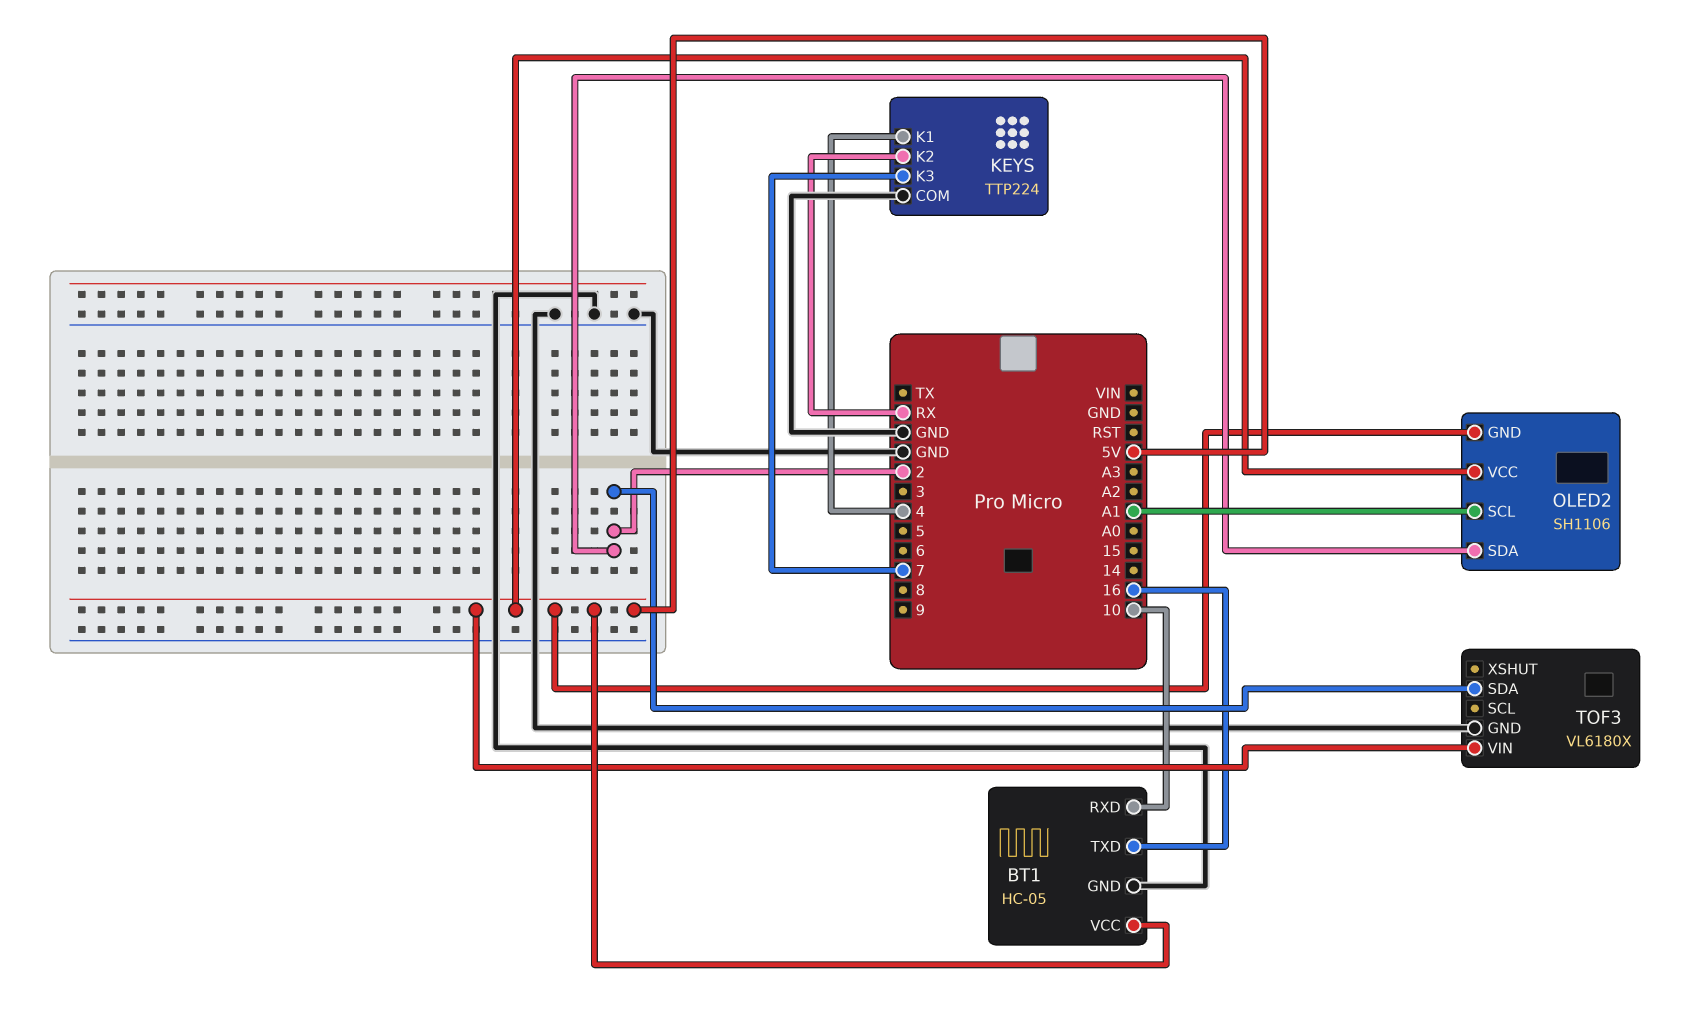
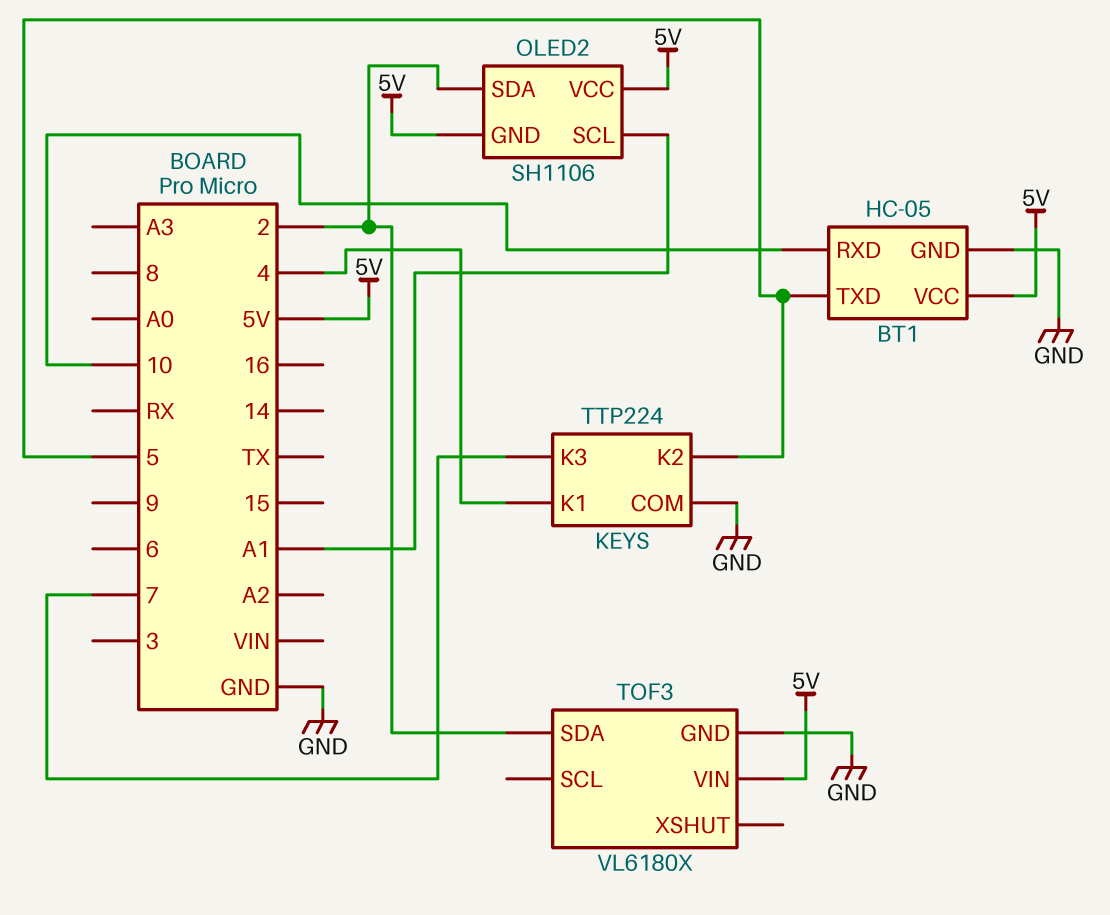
BT1 pin TXD: 16 -> 5
KEYS pin K2: RX -> 5

